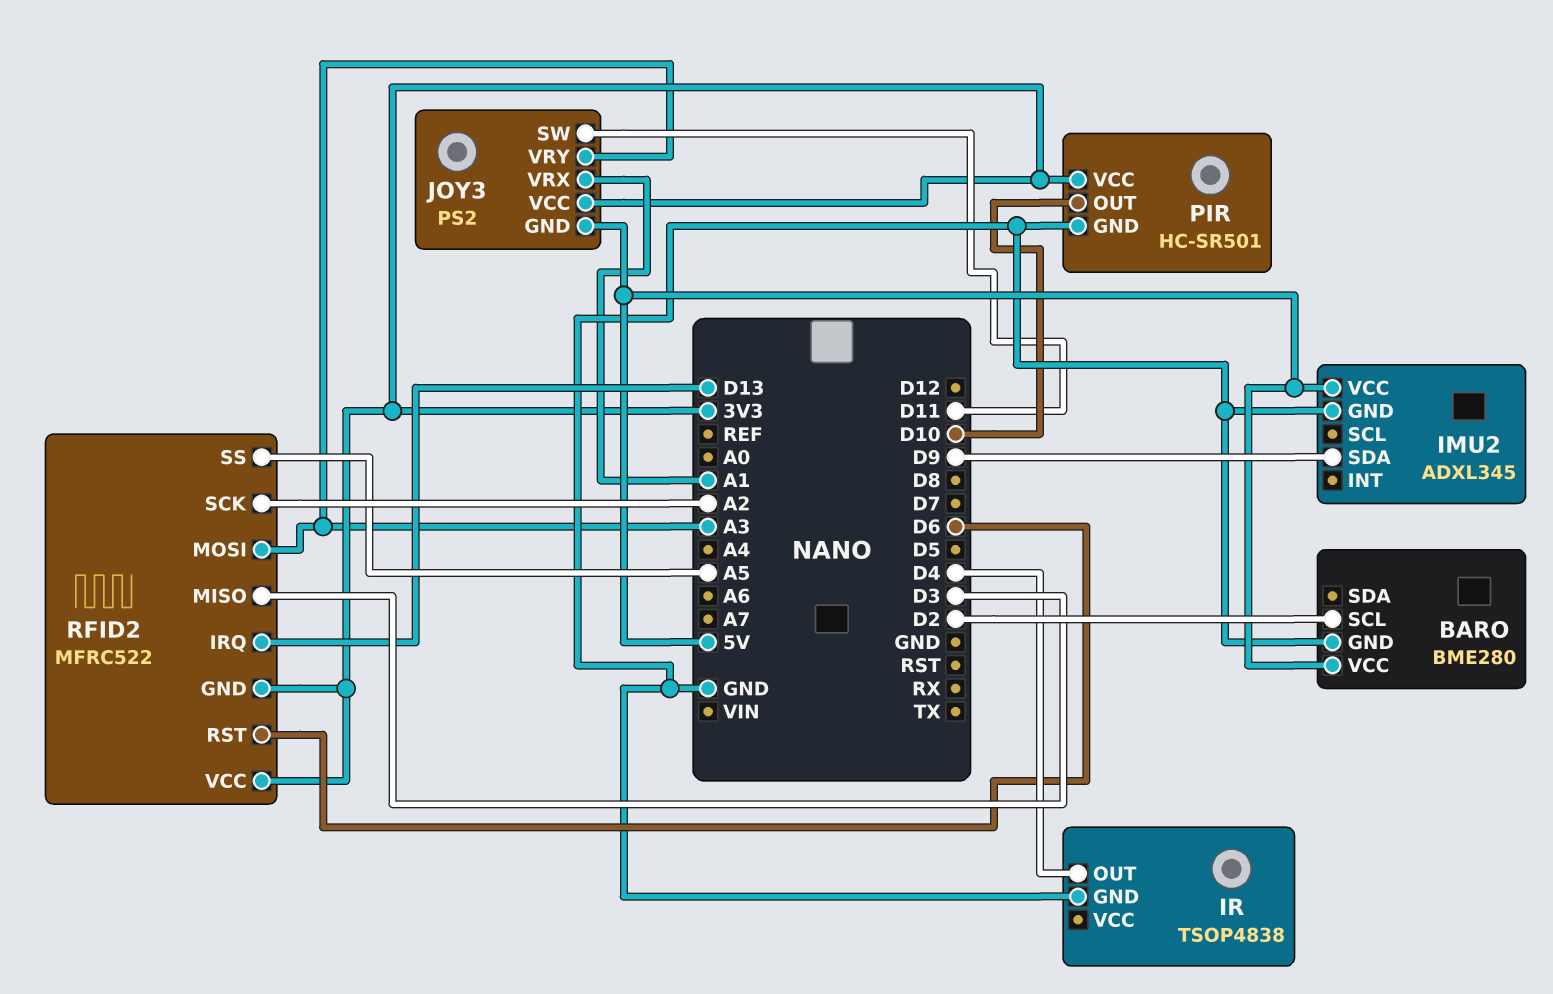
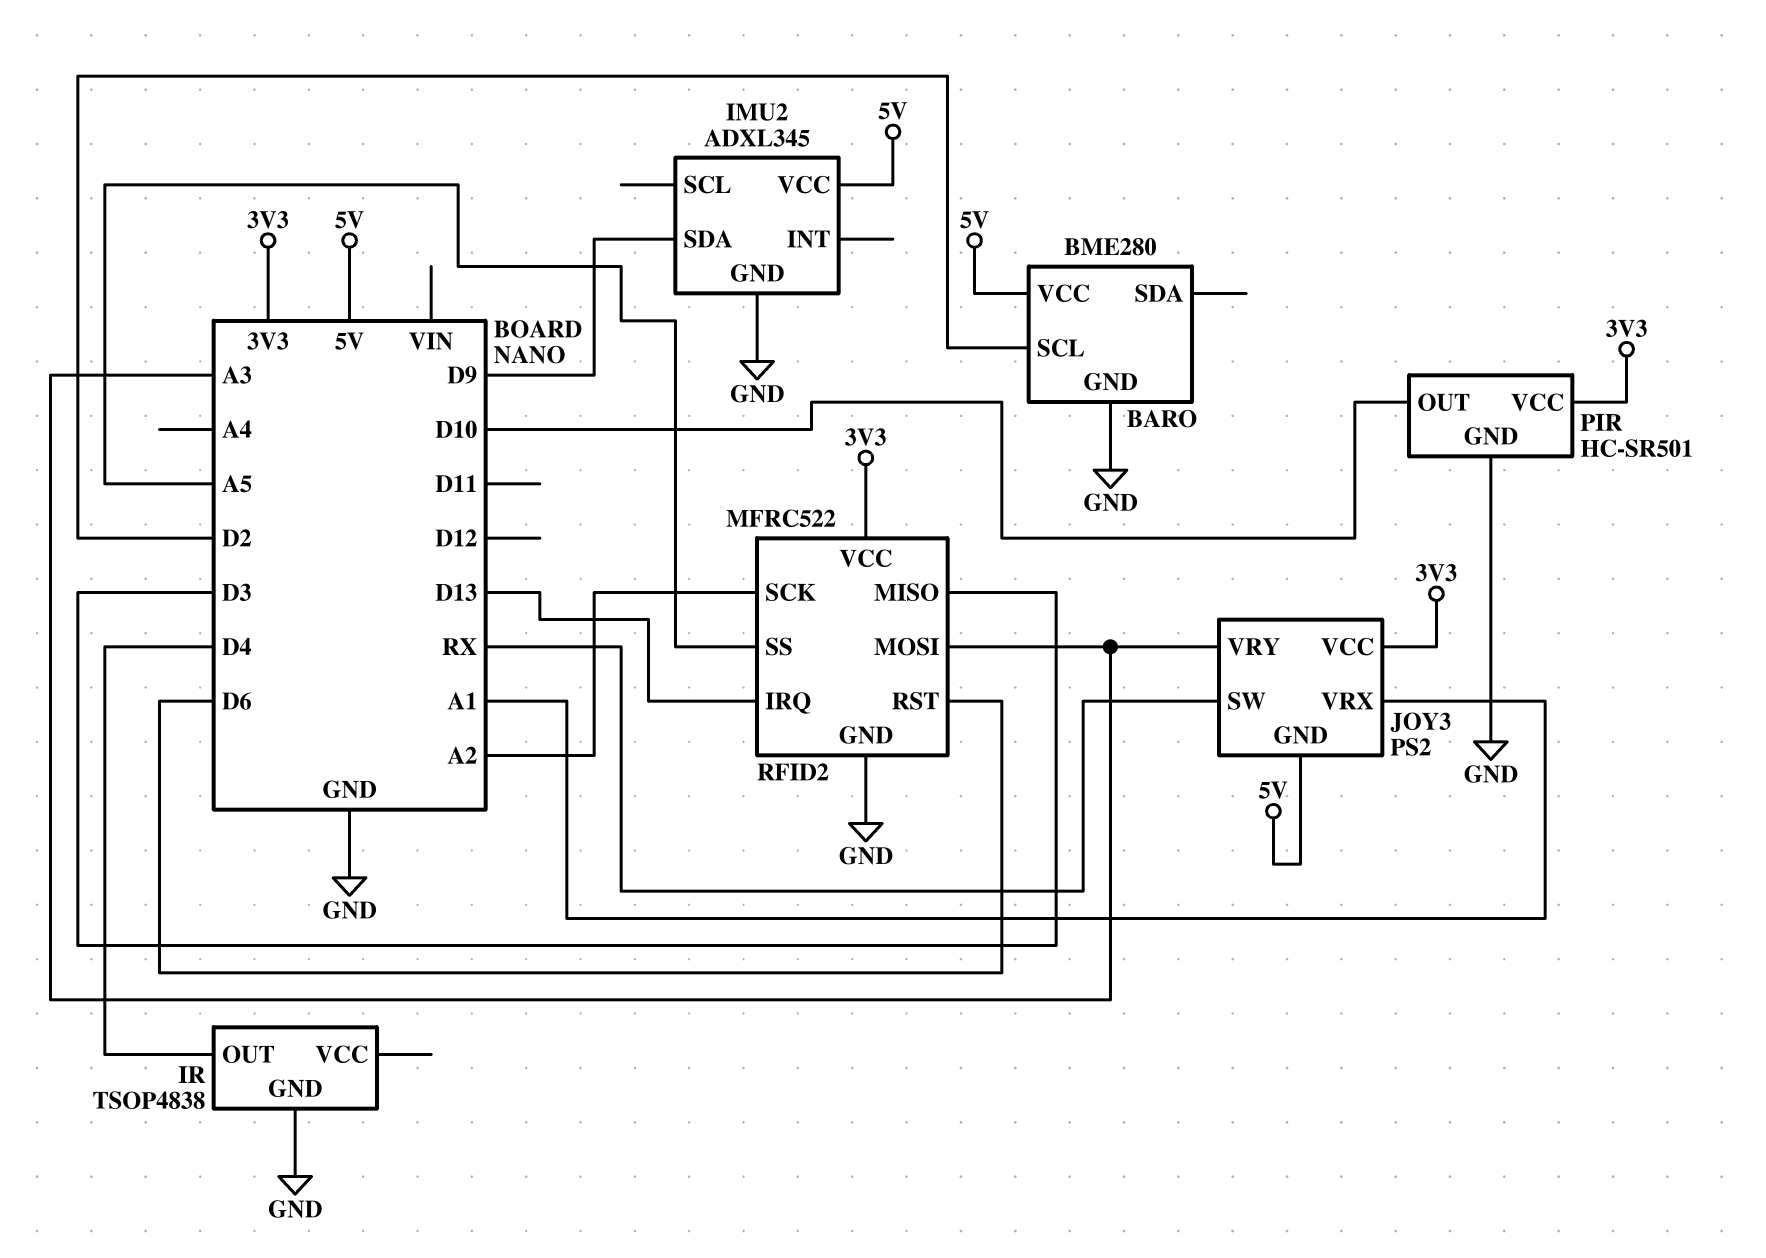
JOY3 pin SW: D11 -> RX
RFID2 pin GND: 3V3 -> GND

